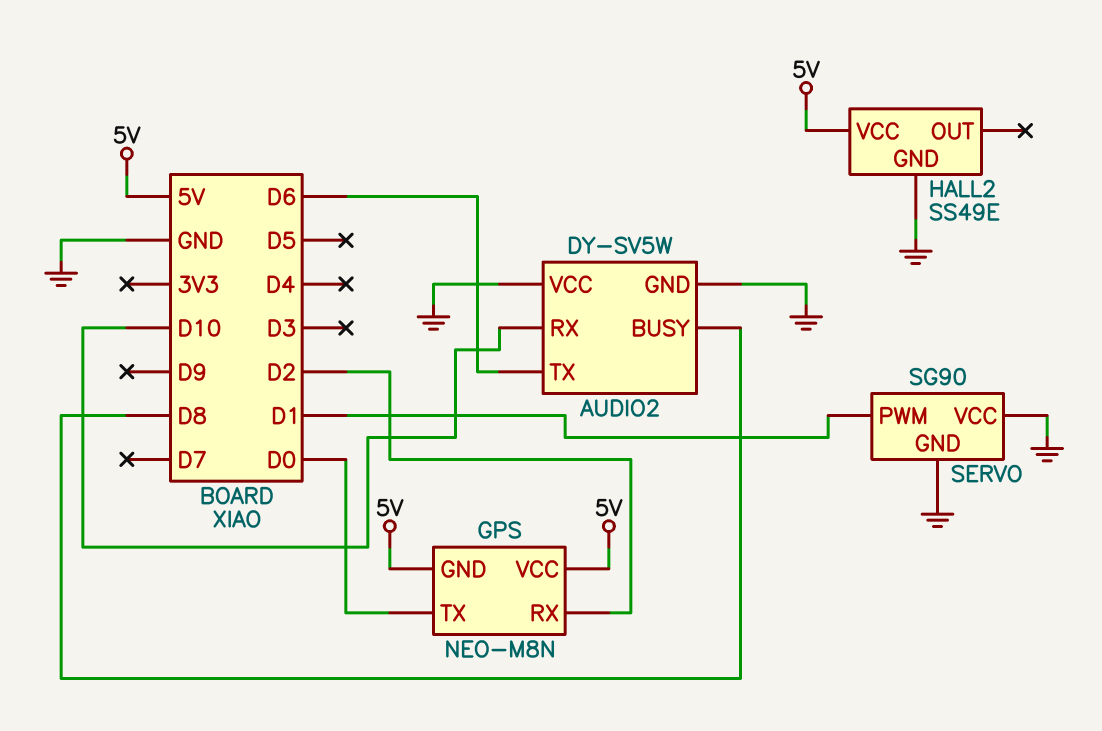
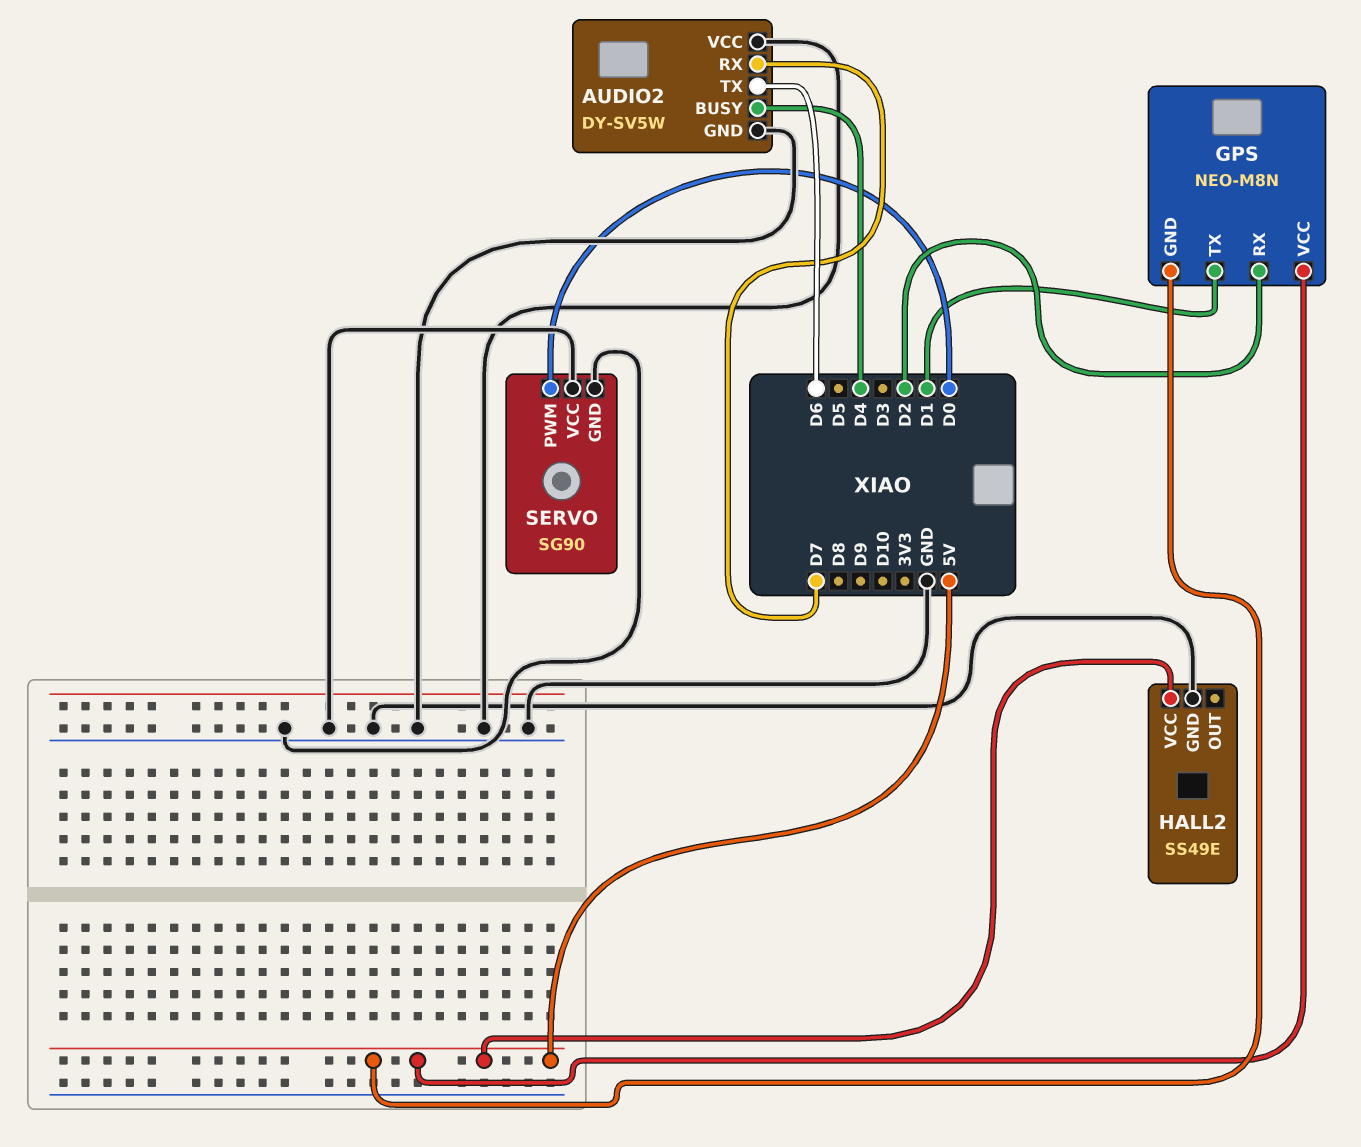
AUDIO2 pin BUSY: D8 -> D4
AUDIO2 pin RX: D10 -> D7
GPS pin TX: D0 -> D1
SERVO pin PWM: D1 -> D0

